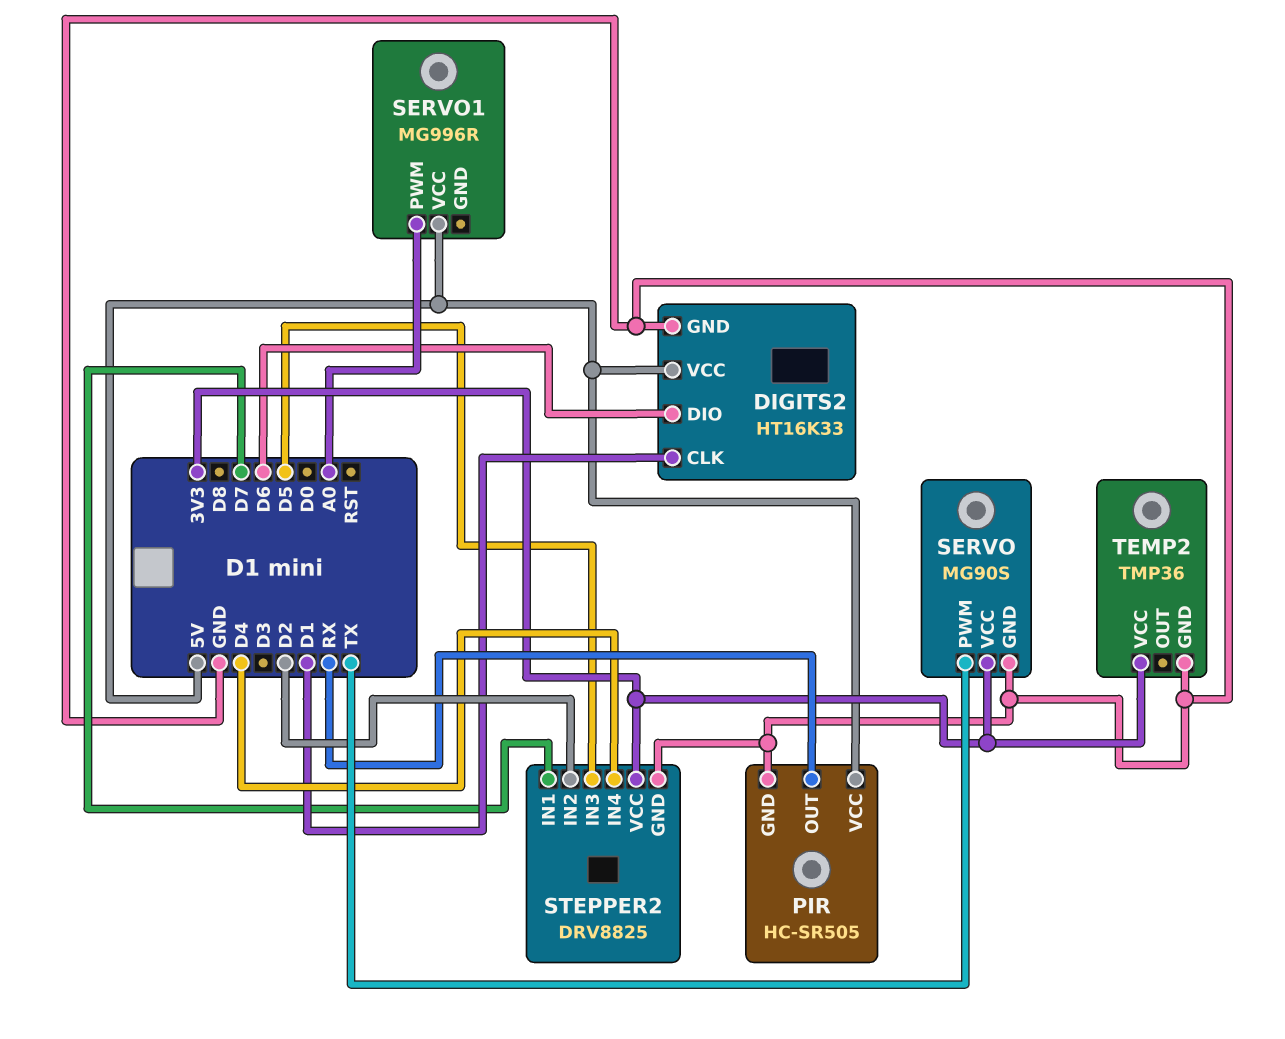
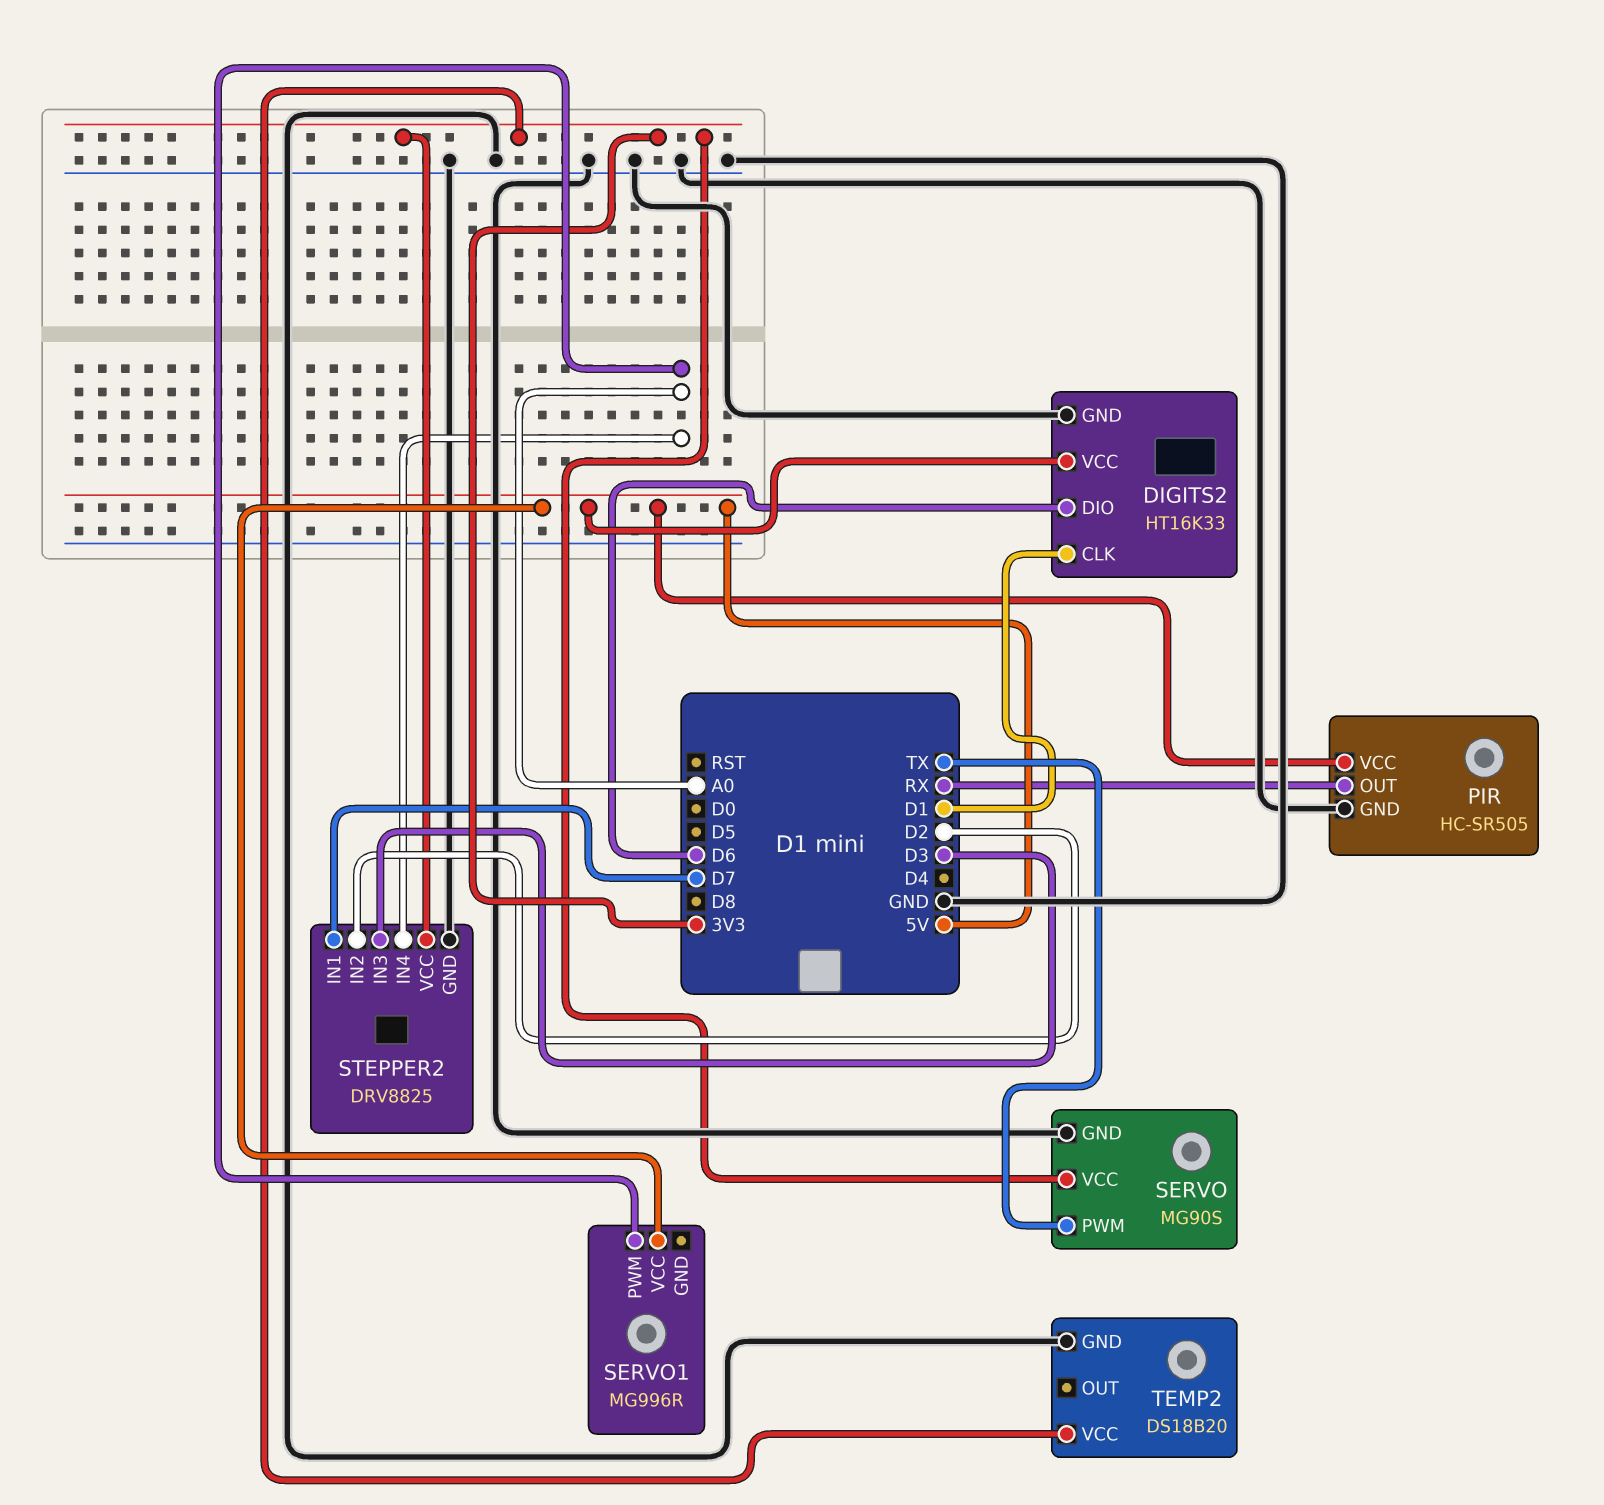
STEPPER2 pin IN3: D5 -> D3
STEPPER2 pin IN4: D4 -> A0
TEMP2: TMP36 -> DS18B20

